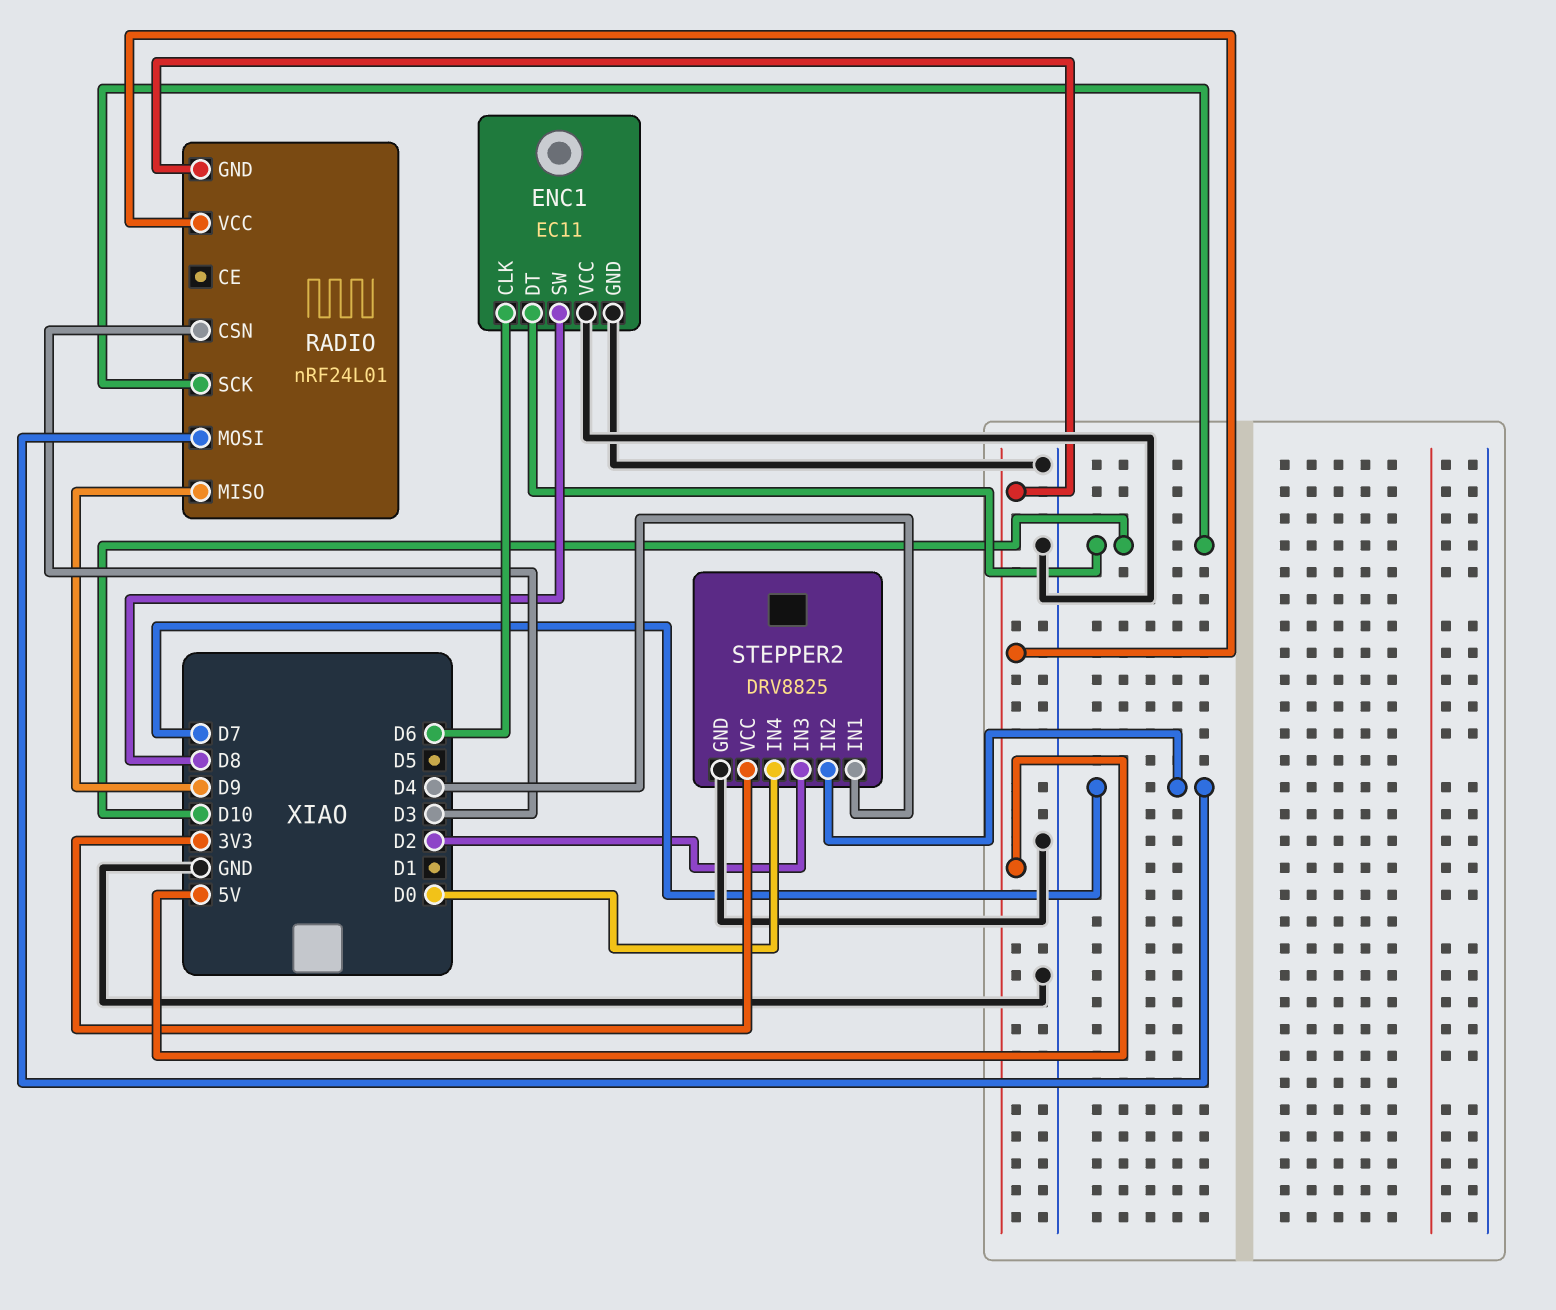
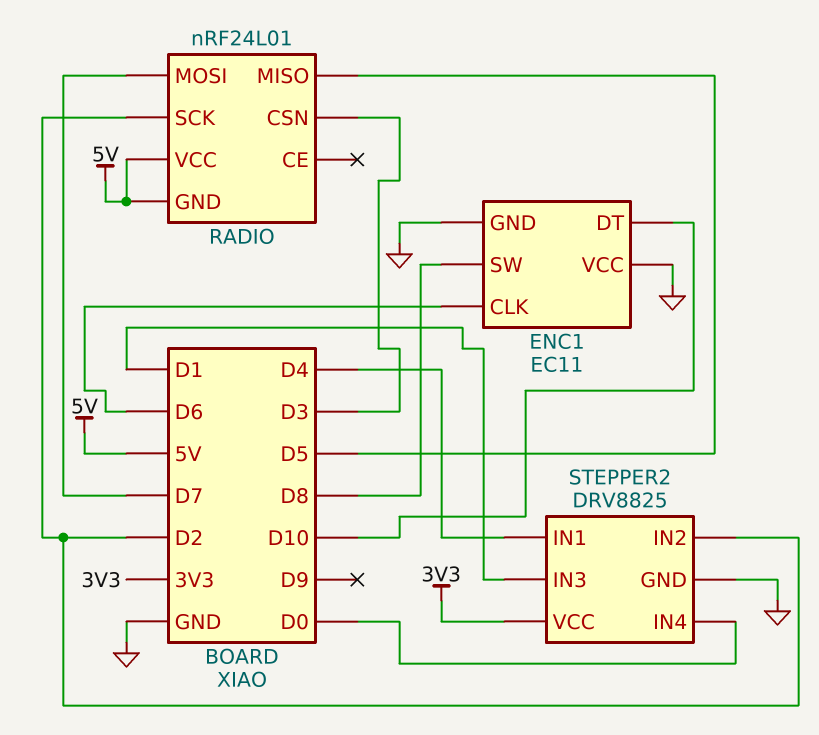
RADIO pin MISO: D9 -> D5
RADIO pin SCK: D10 -> D2
STEPPER2 pin IN2: D7 -> D2
STEPPER2 pin IN3: D2 -> D1

